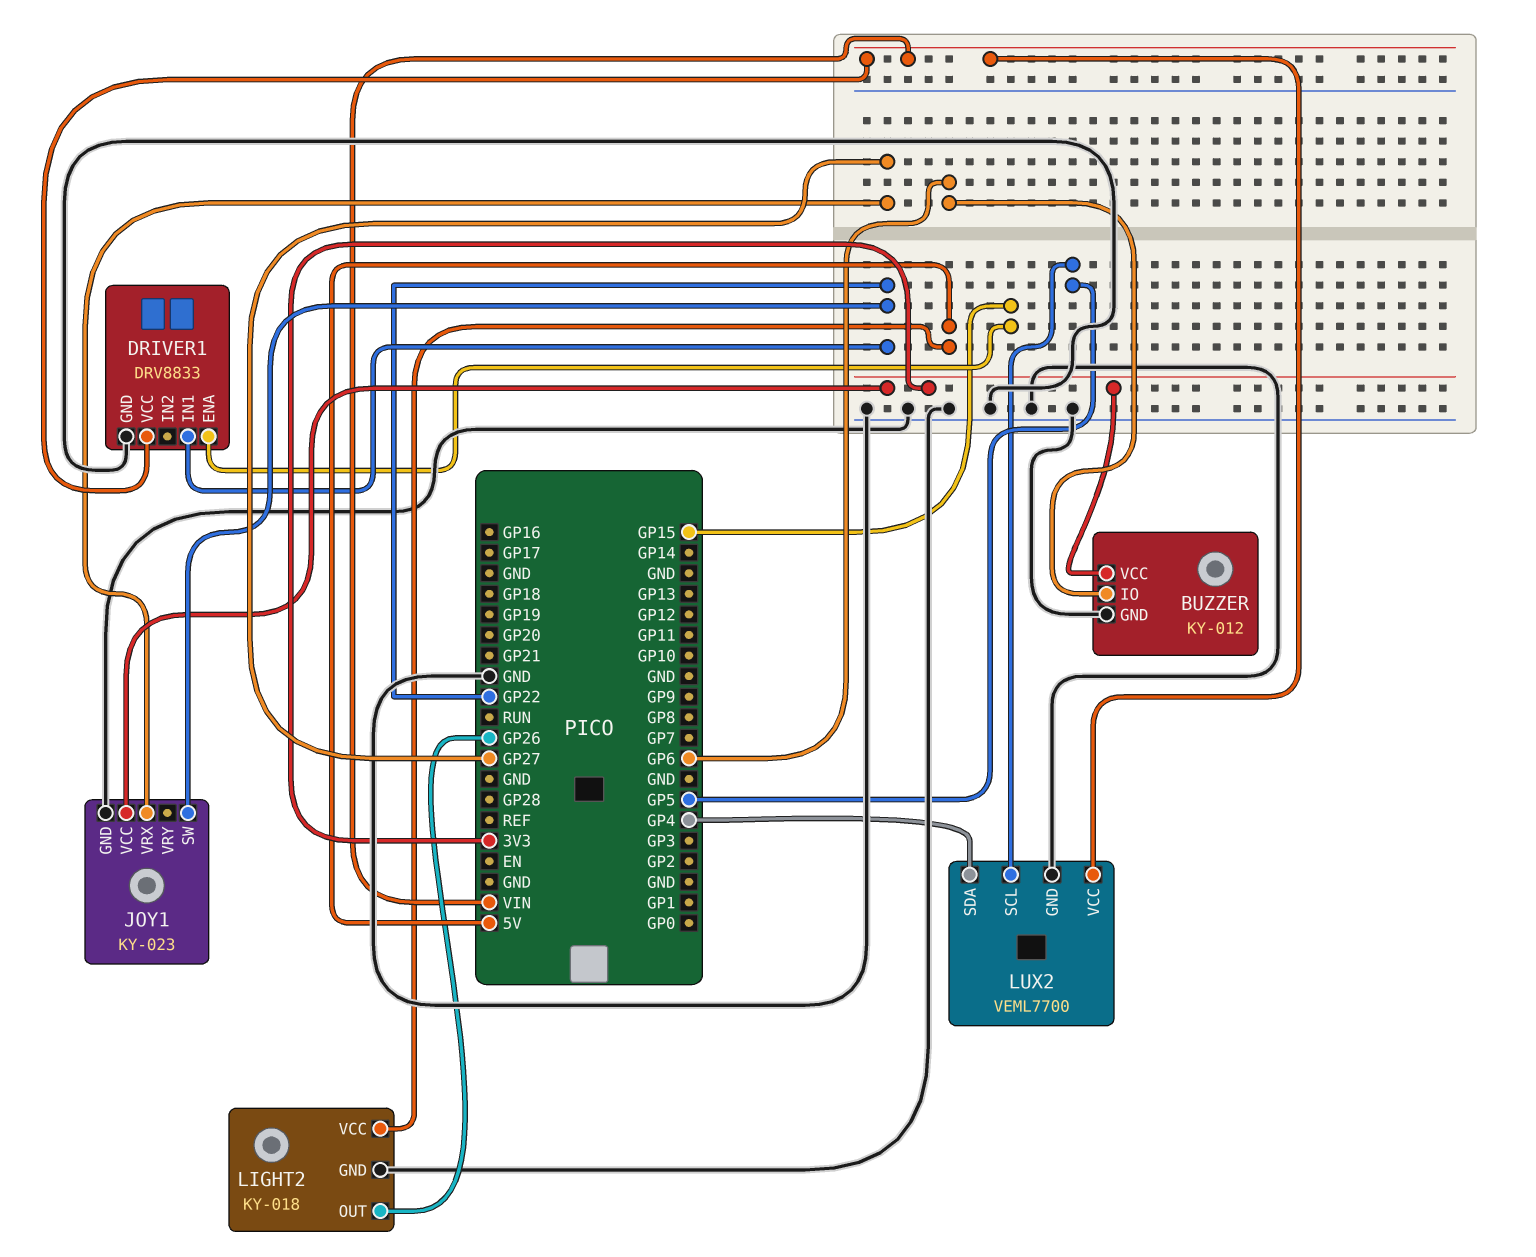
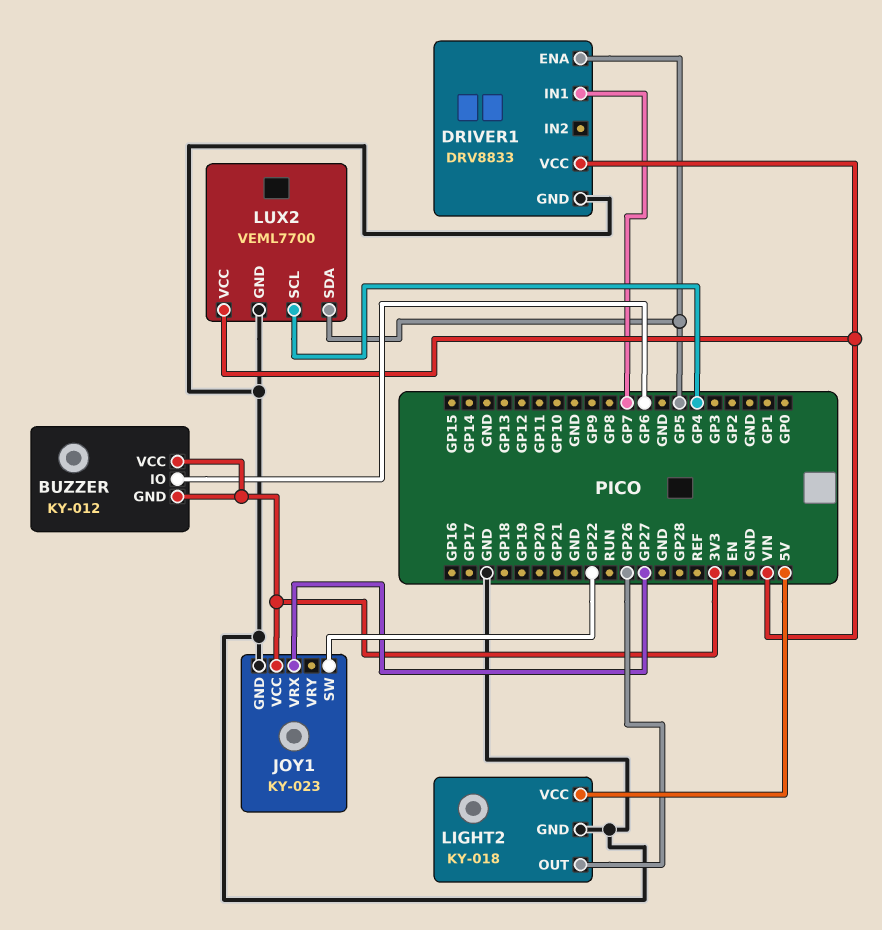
BUZZER pin GND: GND -> 3V3
DRIVER1 pin ENA: GP15 -> GP5
DRIVER1 pin IN1: GP22 -> GP7
LUX2 pin SCL: GP5 -> GP4
LUX2 pin SDA: GP4 -> GP5

